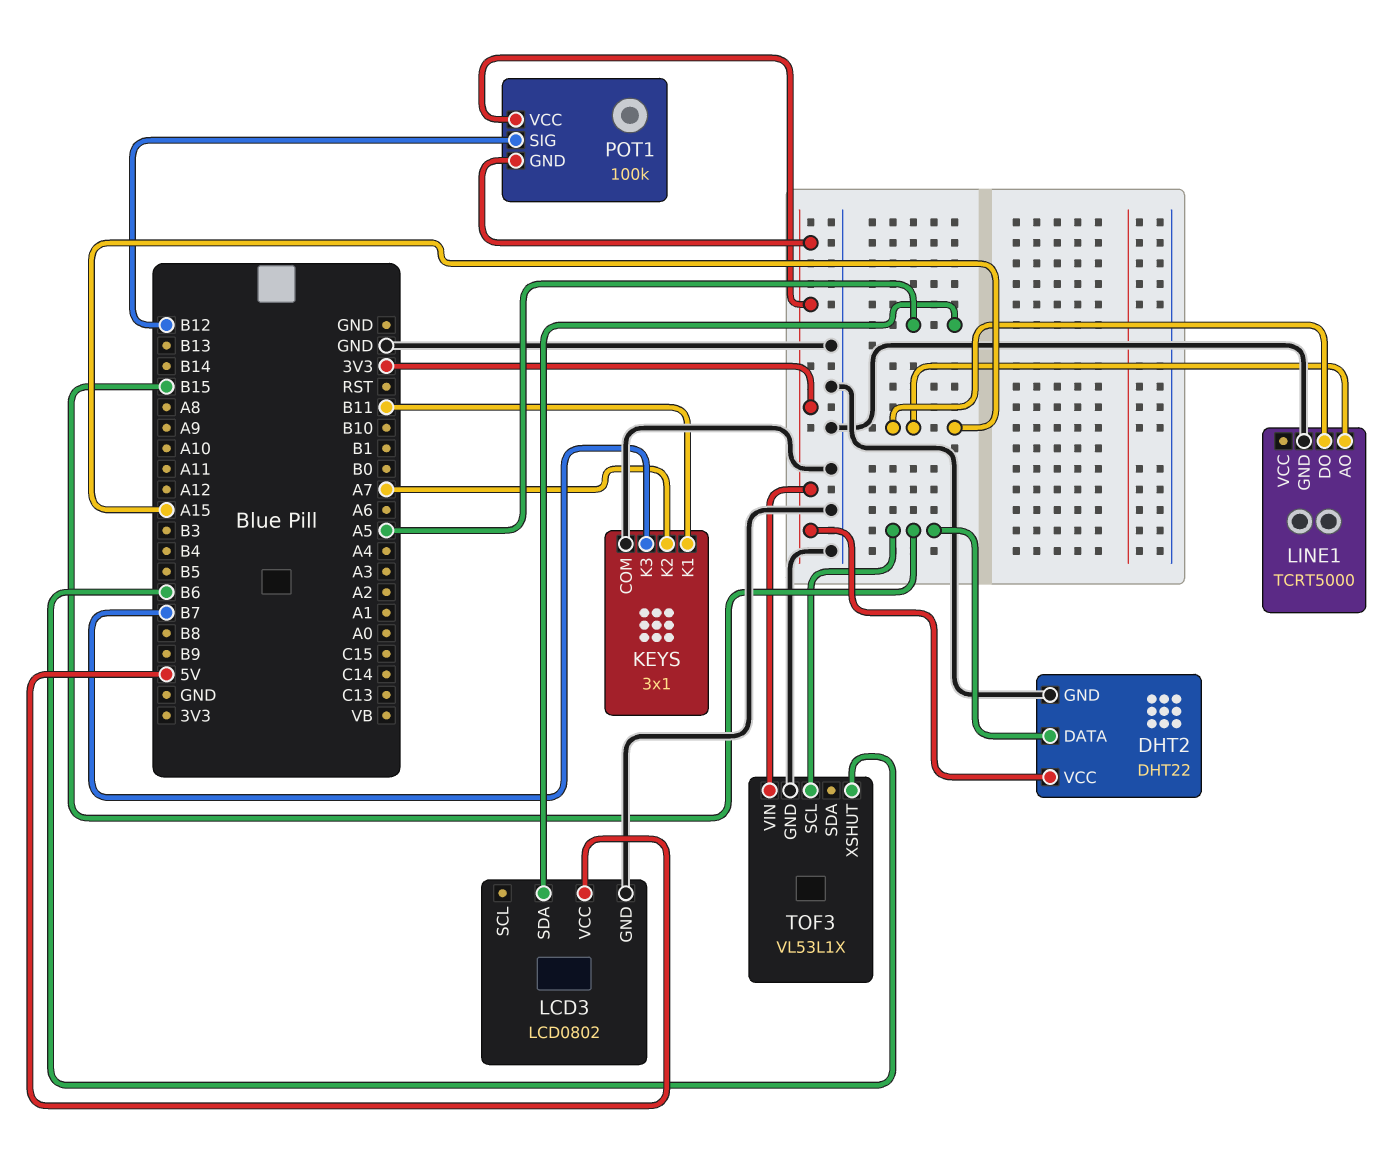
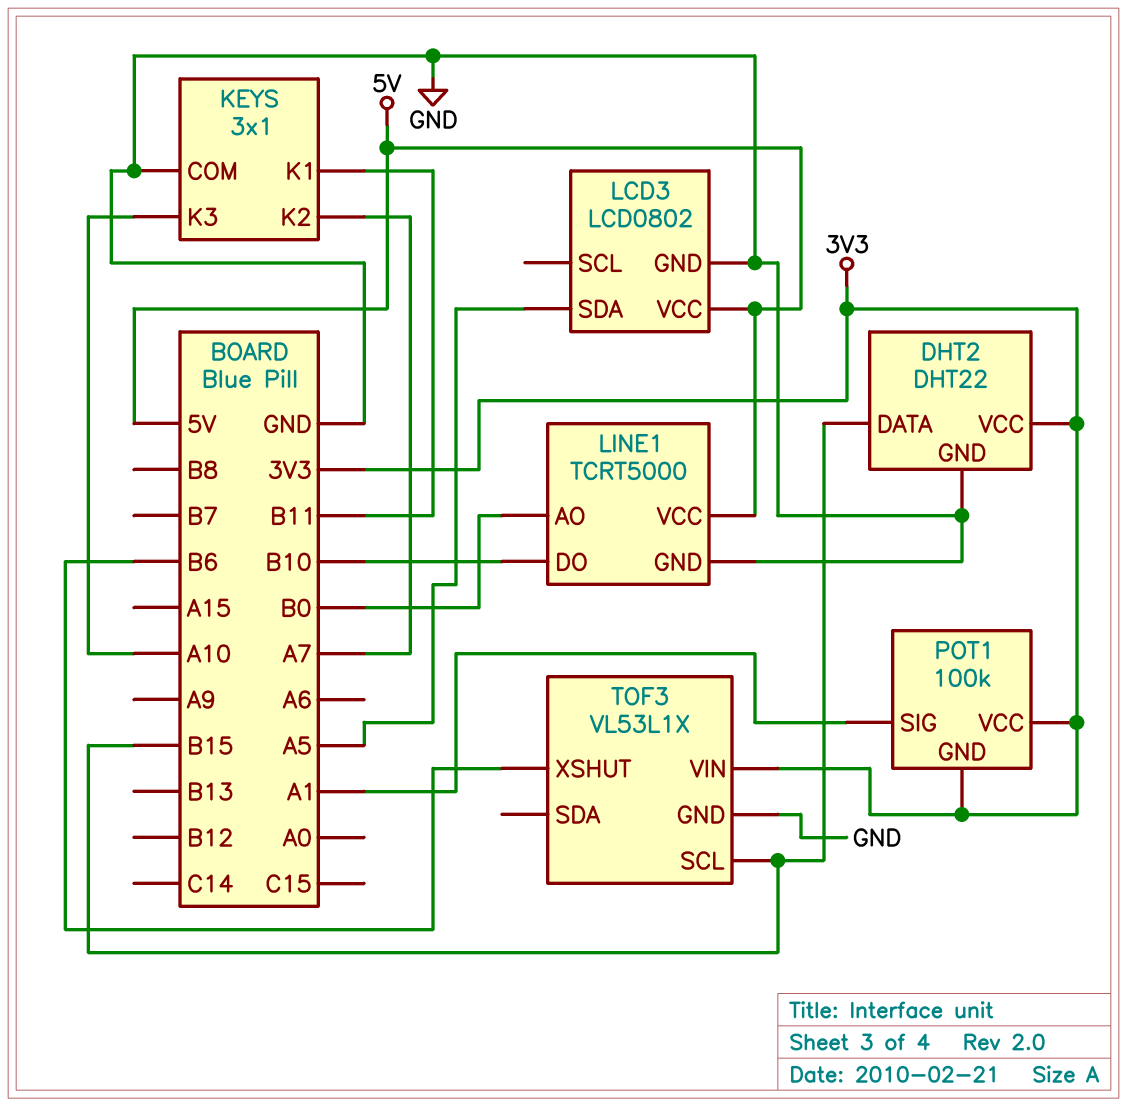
KEYS pin K3: B7 -> A10
LINE1 pin AO: A15 -> B0
LINE1 pin DO: A15 -> B10
LINE1 pin VCC: none -> 5V
POT1 pin SIG: B12 -> A1

